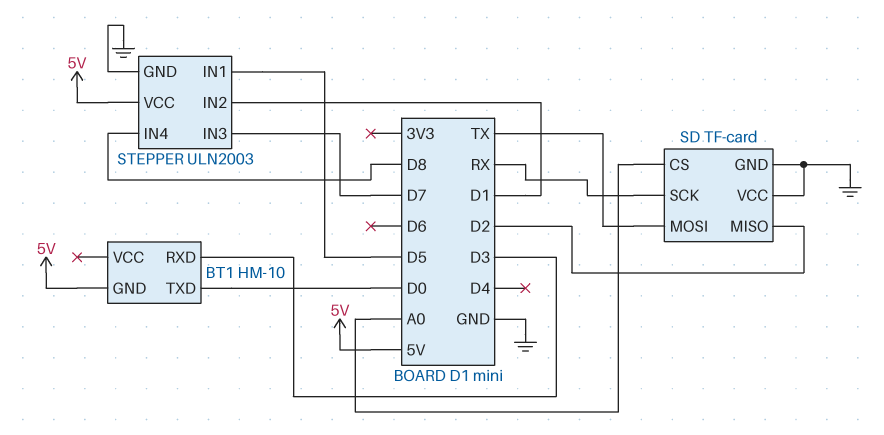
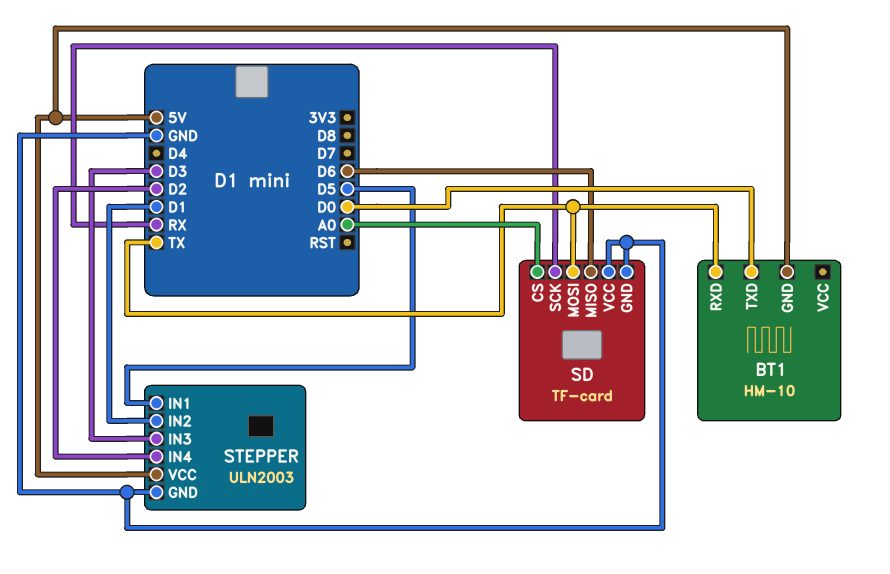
BT1 pin RXD: D3 -> TX
SD pin MISO: D2 -> D6
STEPPER pin IN3: D7 -> D3
STEPPER pin IN4: D8 -> D2

